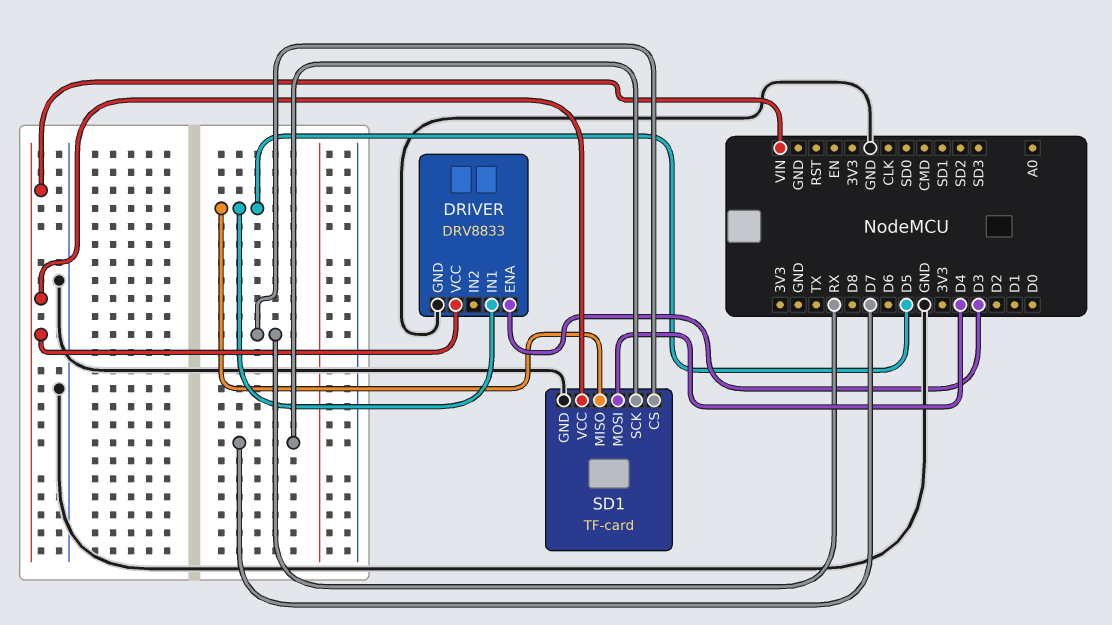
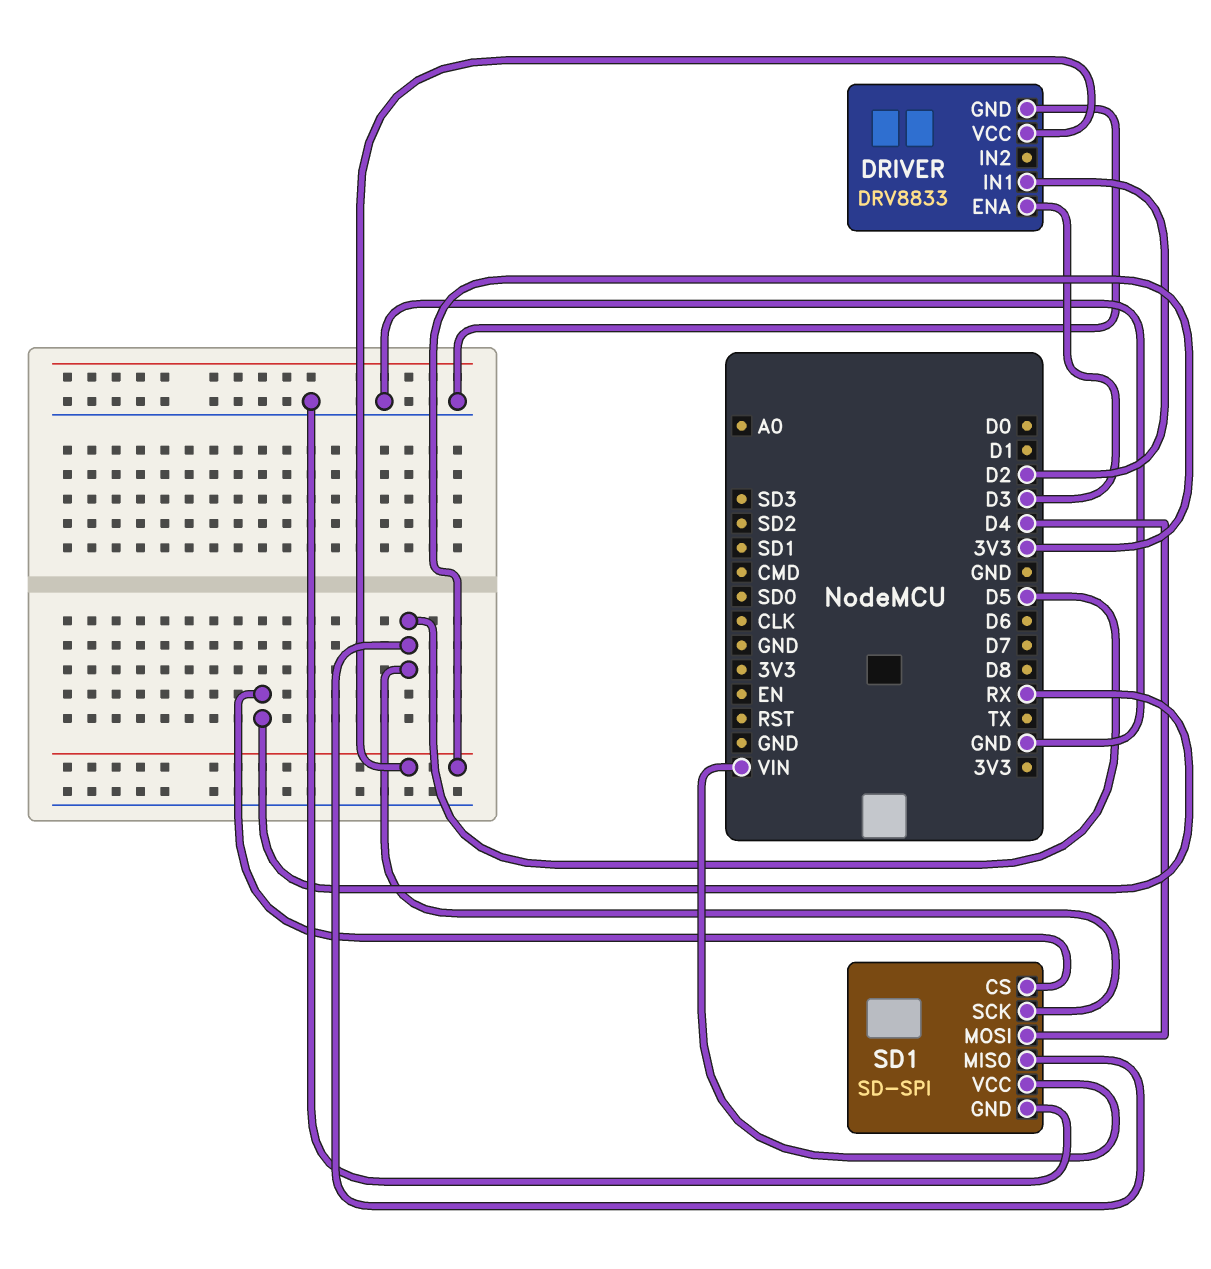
DRIVER pin IN1: D5 -> D2
DRIVER pin VCC: VIN -> 3V3
SD1: TF-card -> SD-SPI
SD1 pin SCK: D7 -> D5

